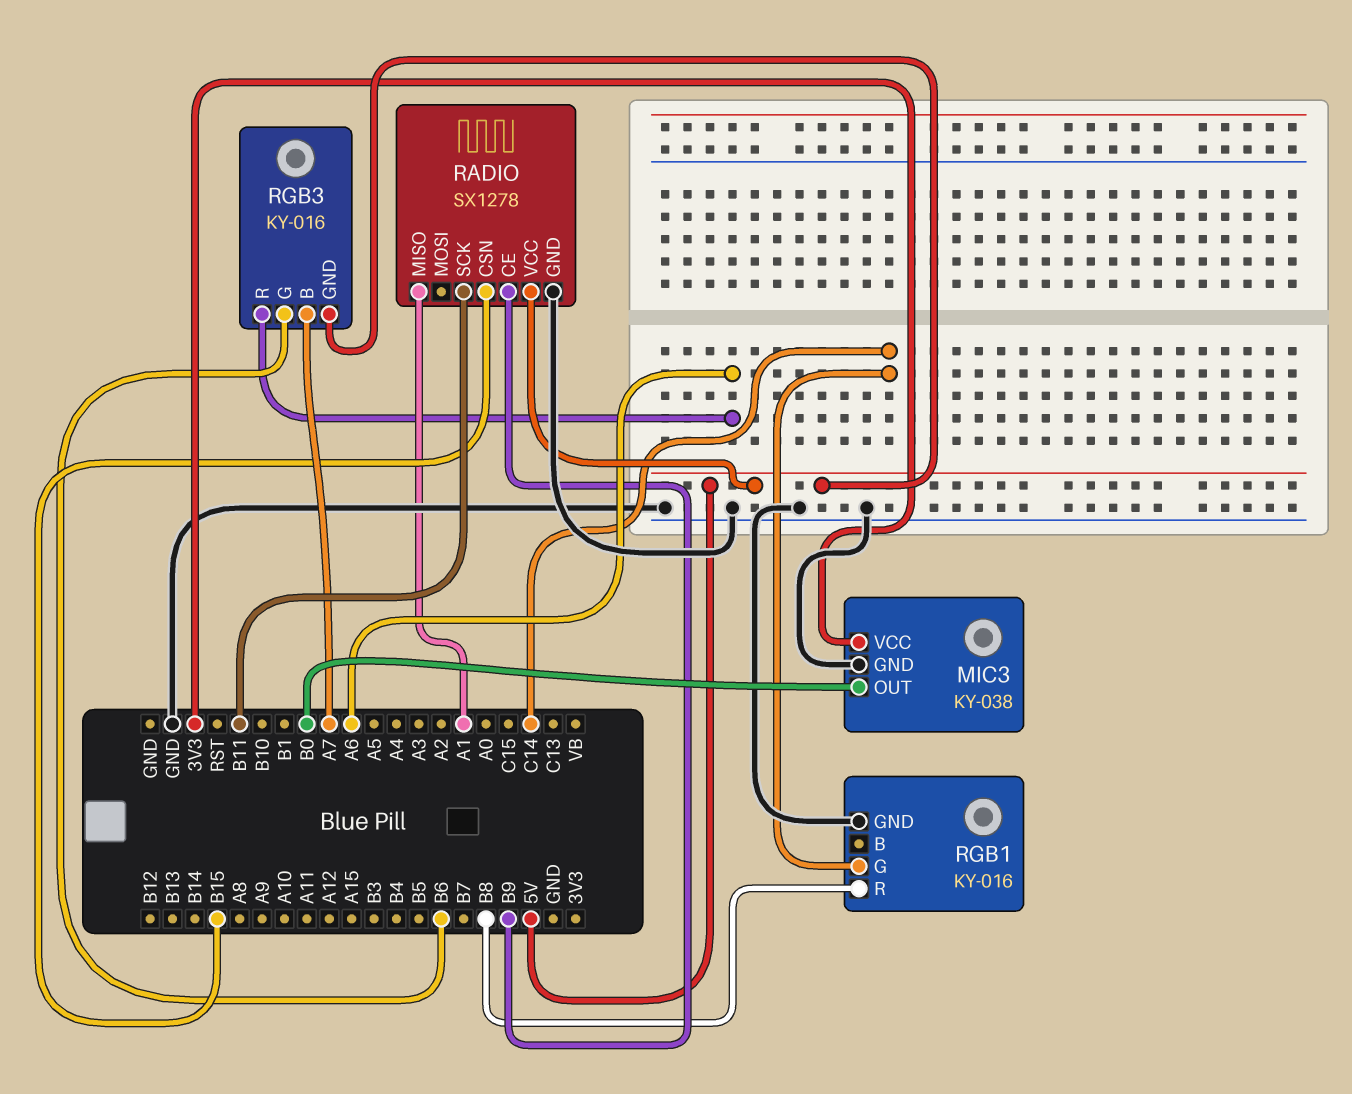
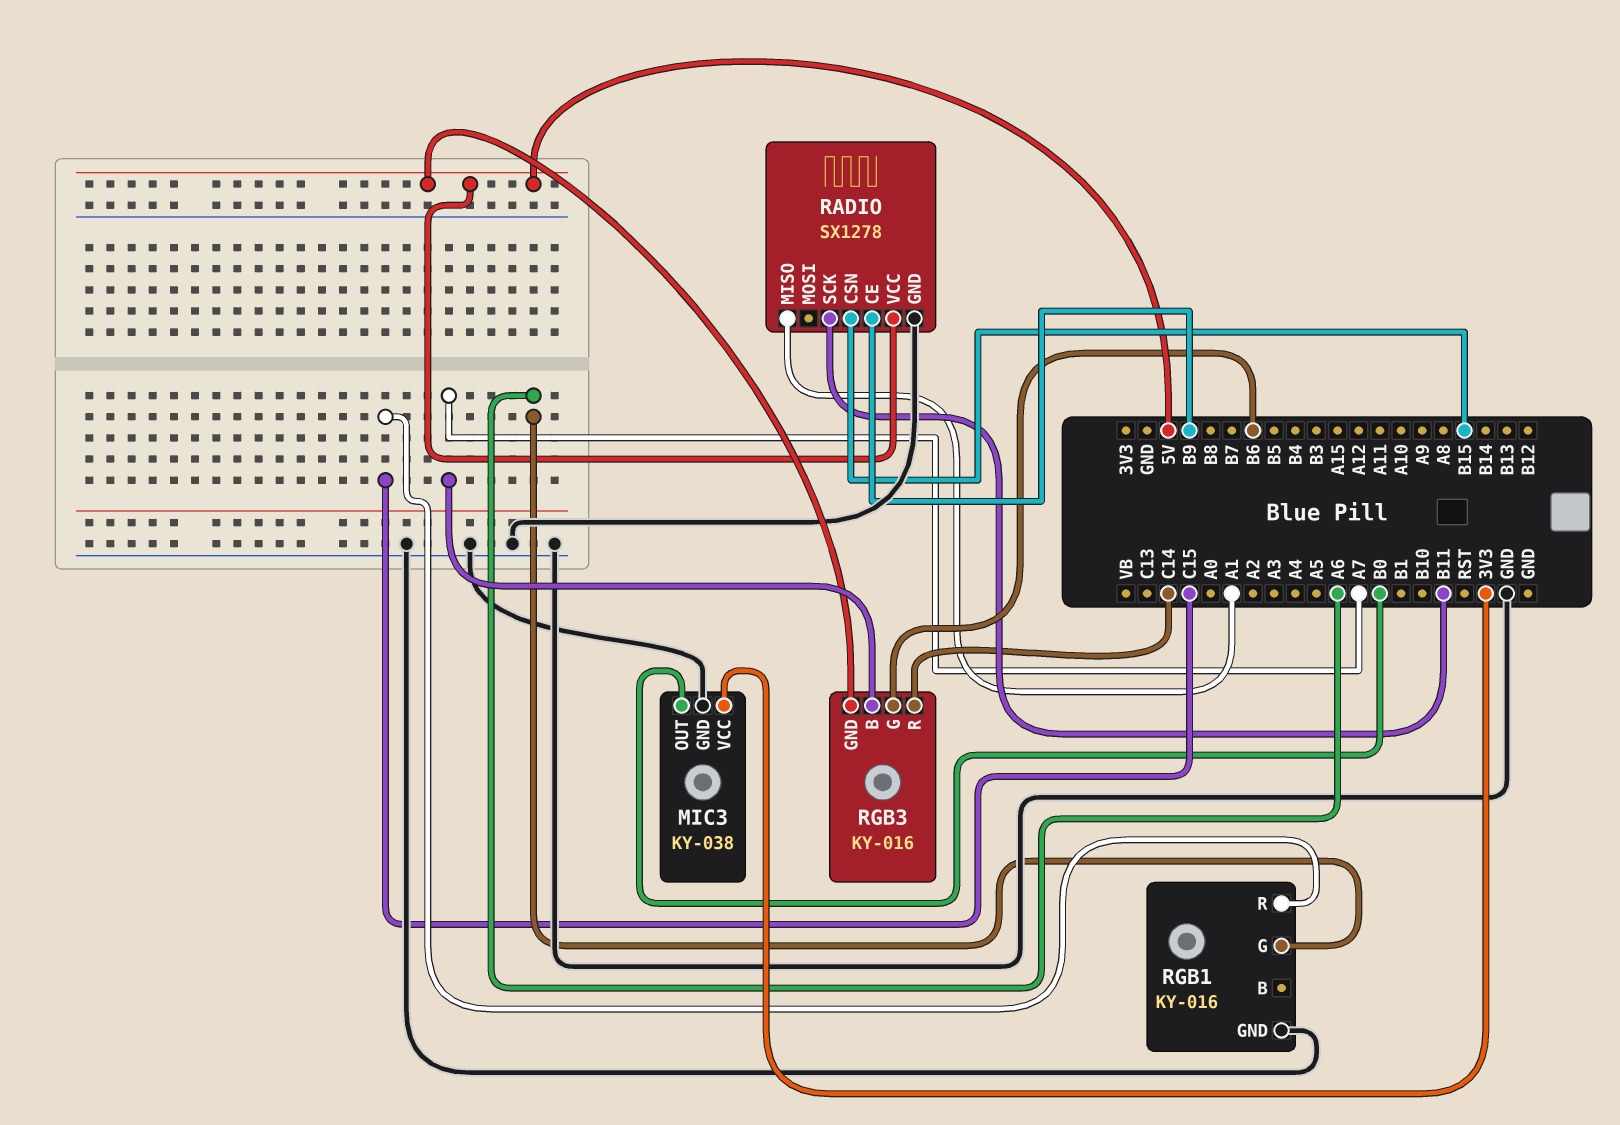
RGB1 pin G: C14 -> A6
RGB1 pin R: B8 -> C15
RGB3 pin R: A6 -> C14

